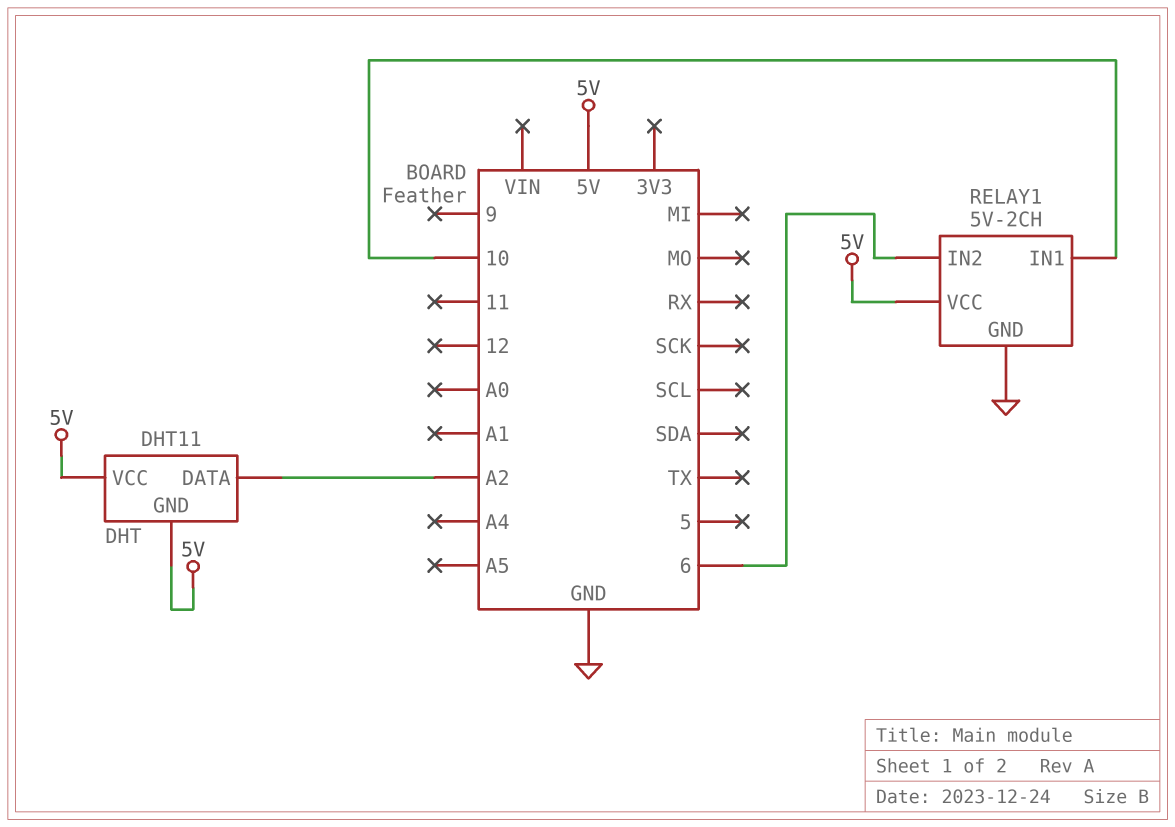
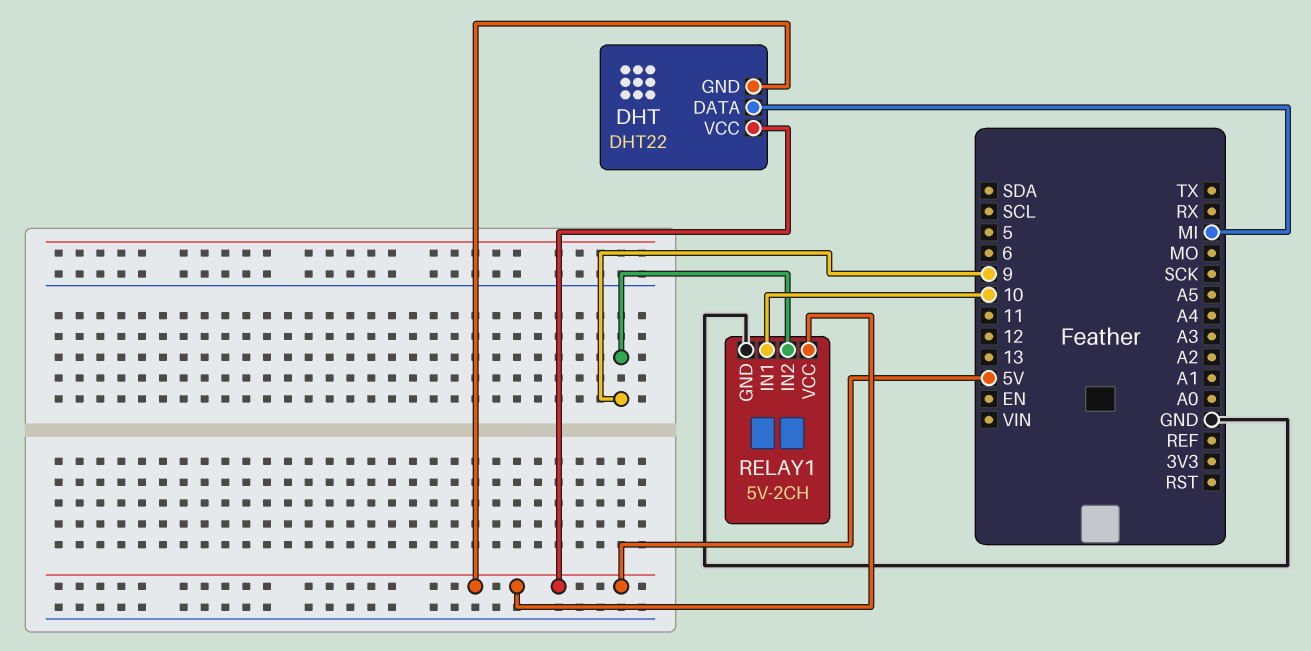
DHT: DHT11 -> DHT22
DHT pin DATA: A2 -> MI
RELAY1 pin IN2: 6 -> 9

